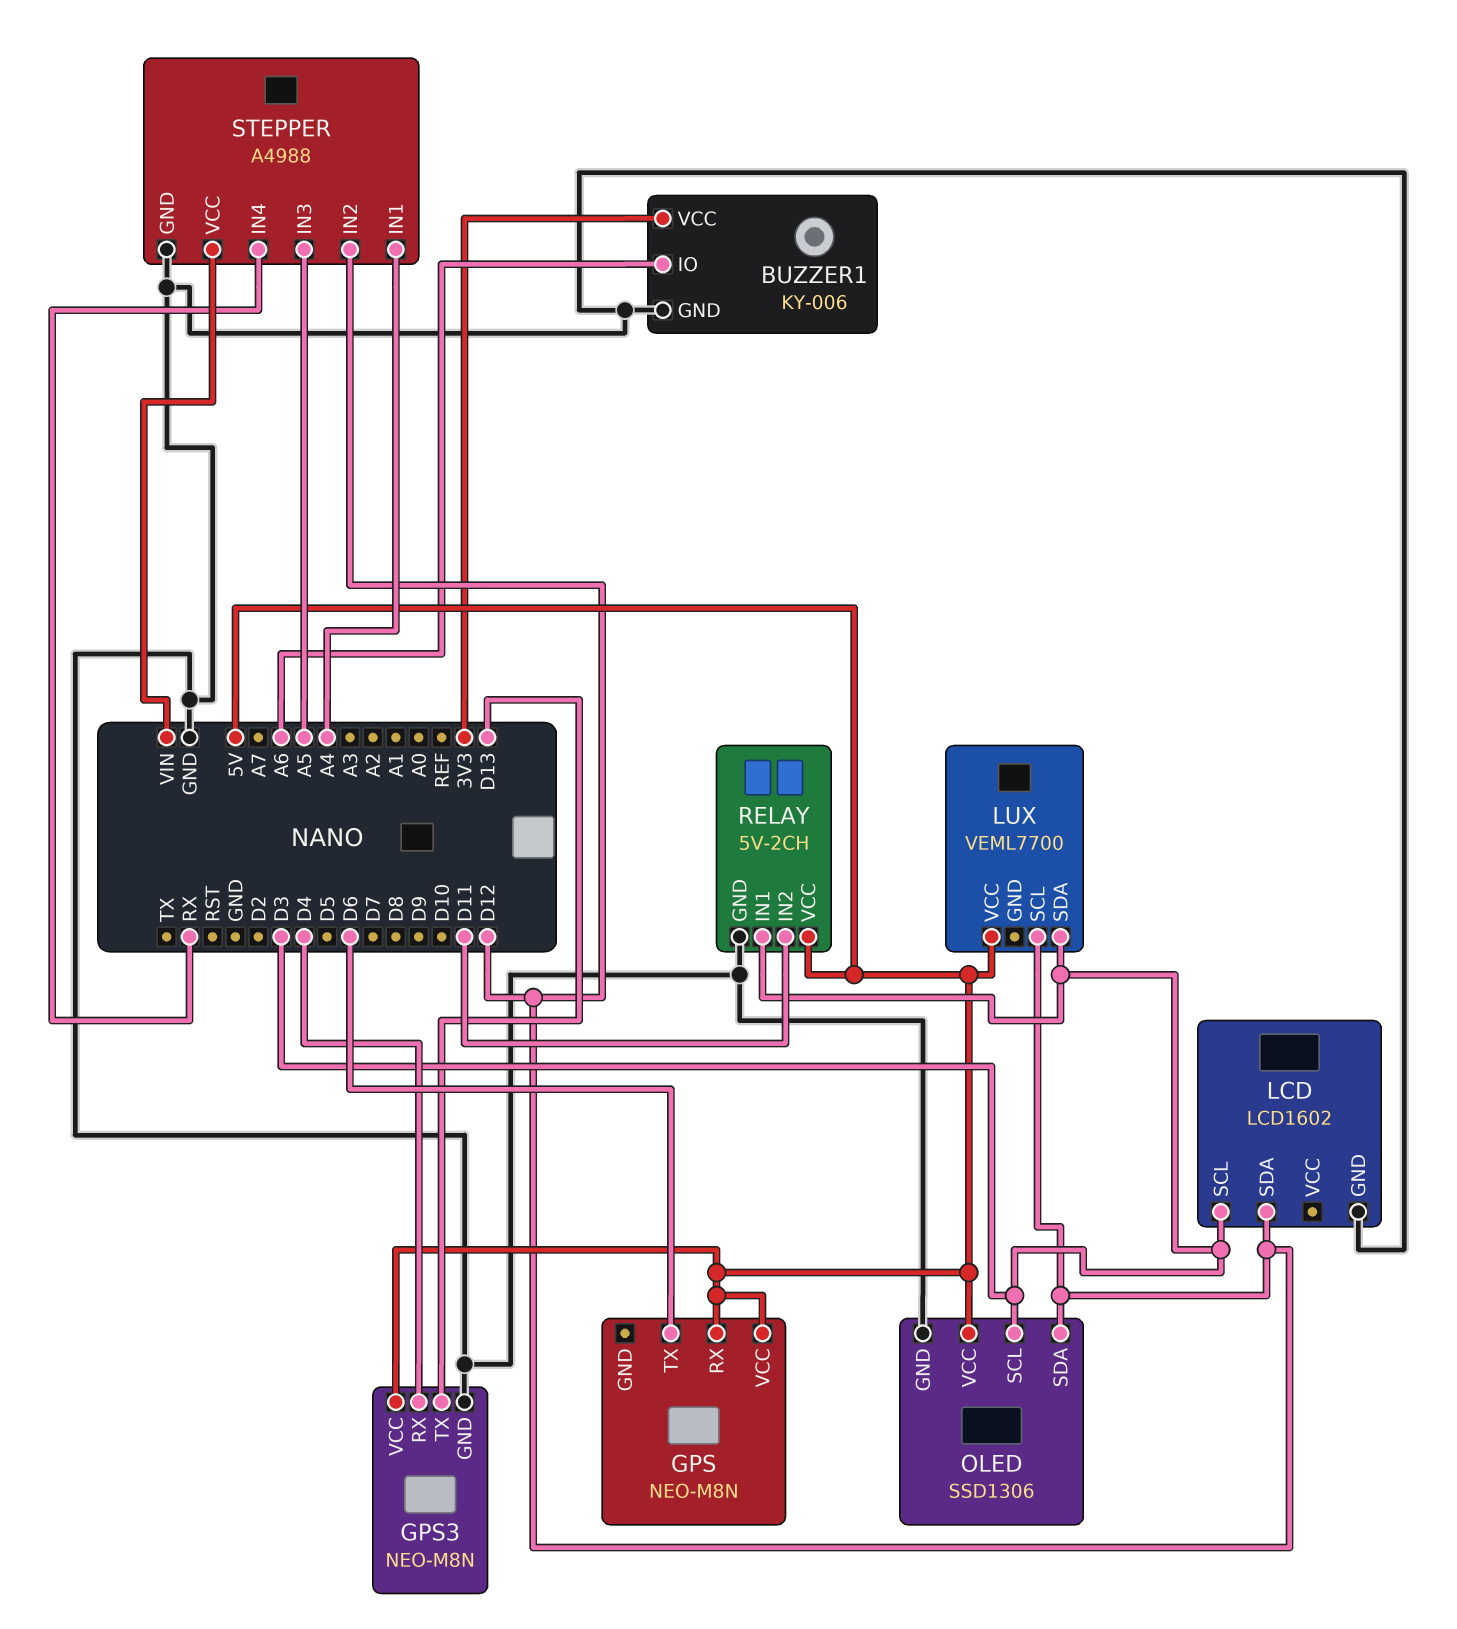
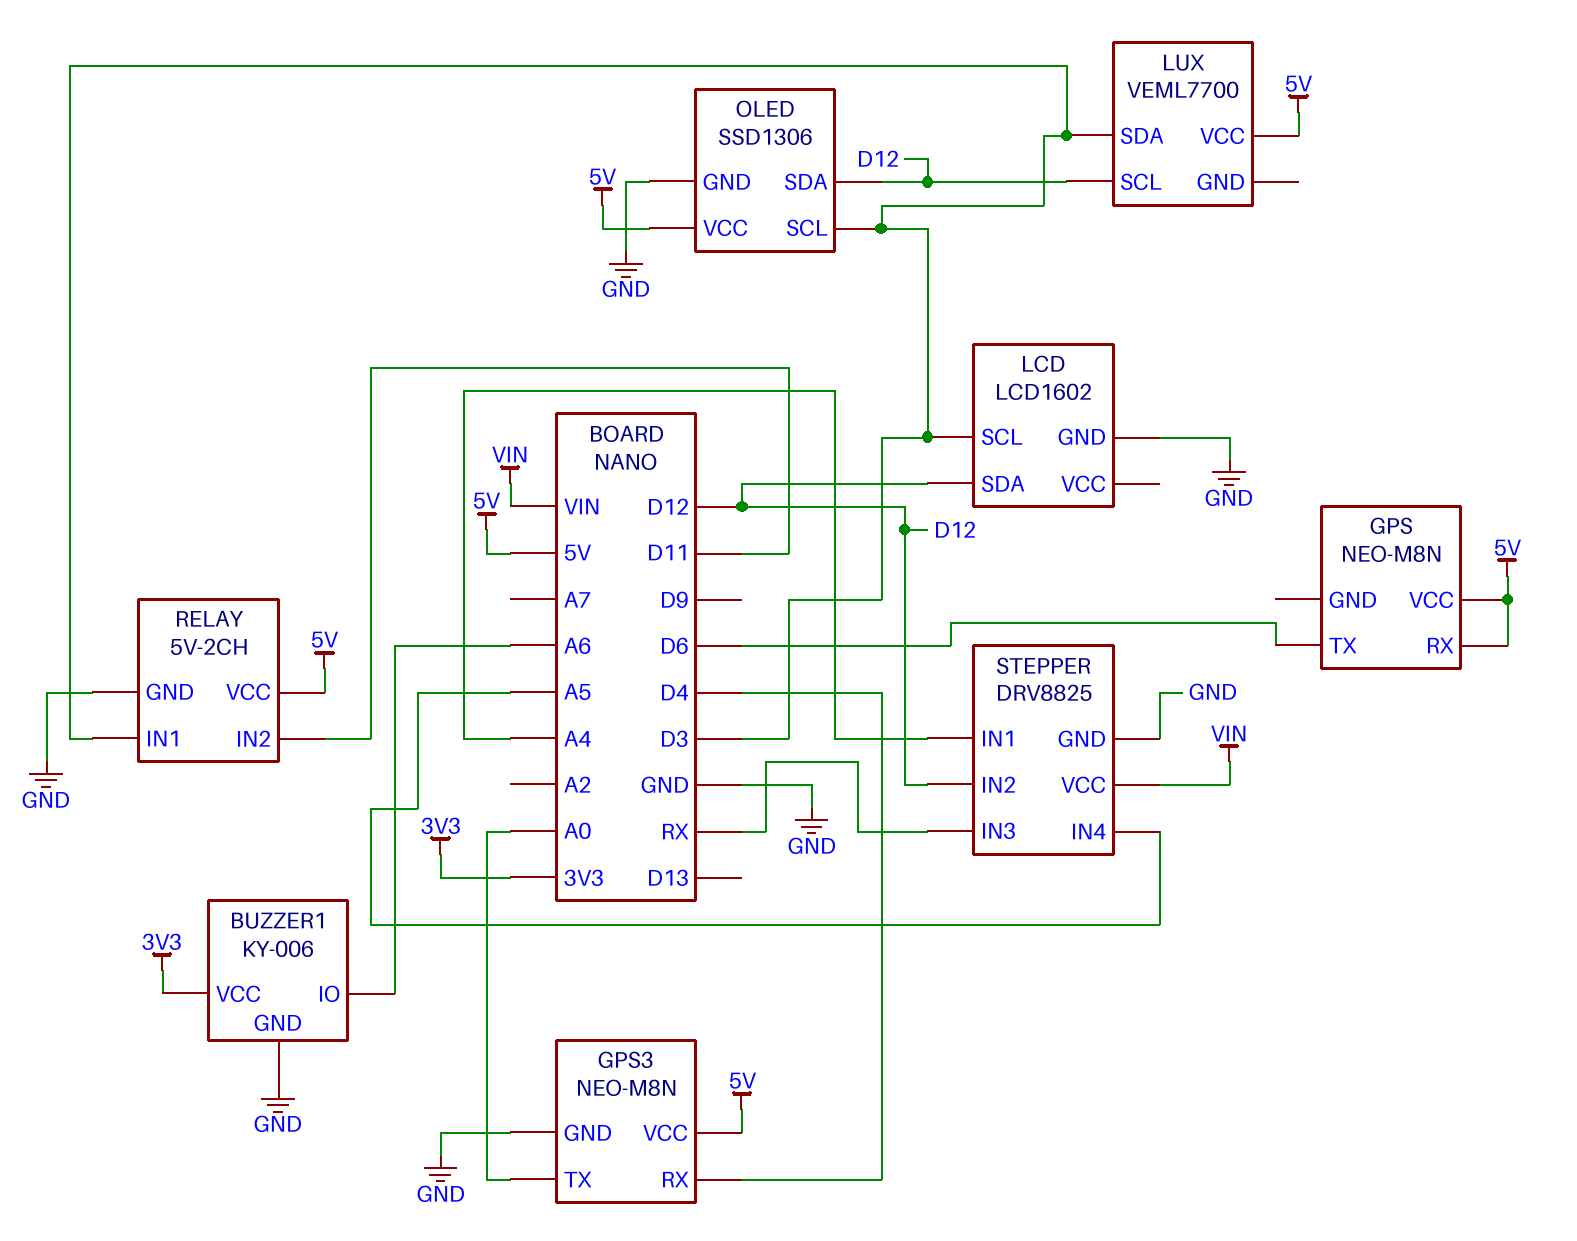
GPS3 pin TX: D13 -> A0
STEPPER: A4988 -> DRV8825
STEPPER pin IN3: A5 -> RX
STEPPER pin IN4: RX -> A5

